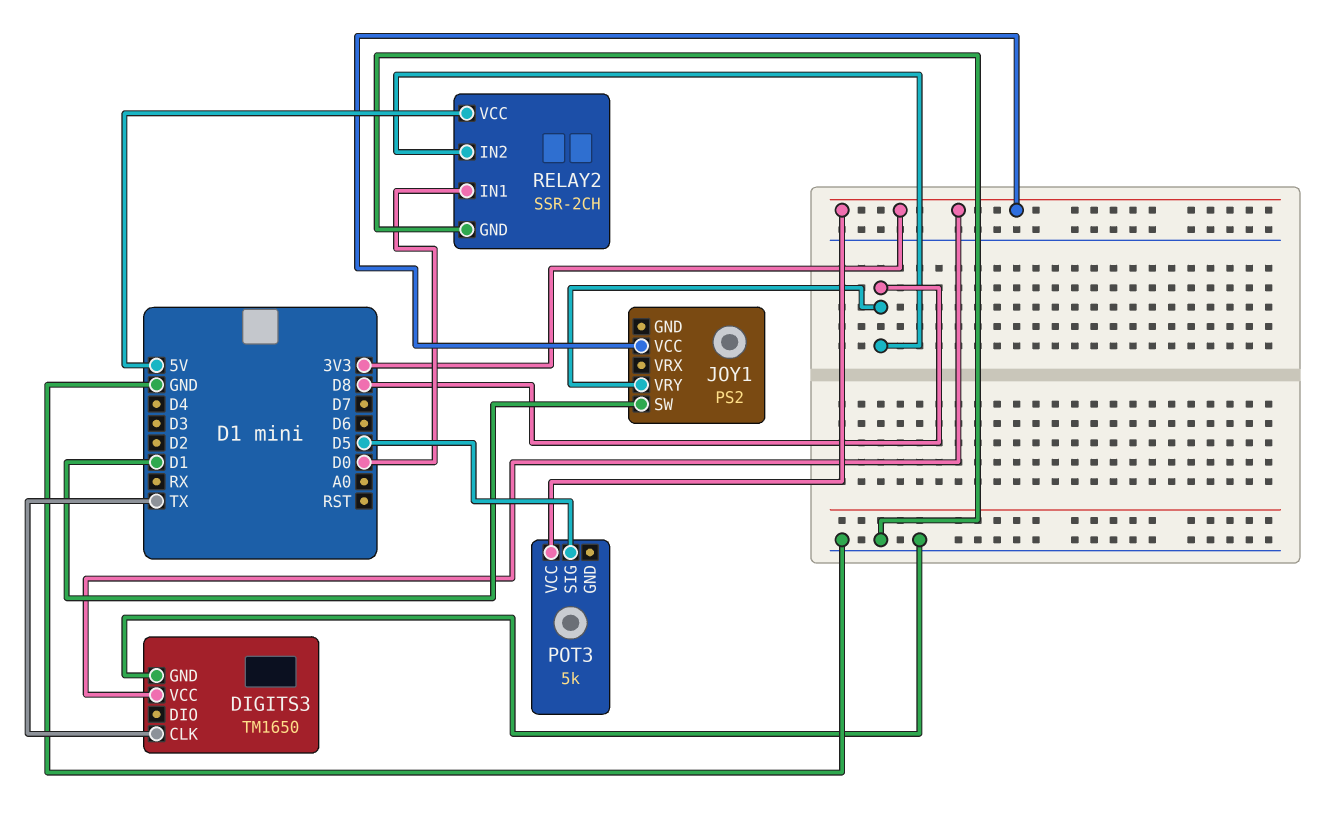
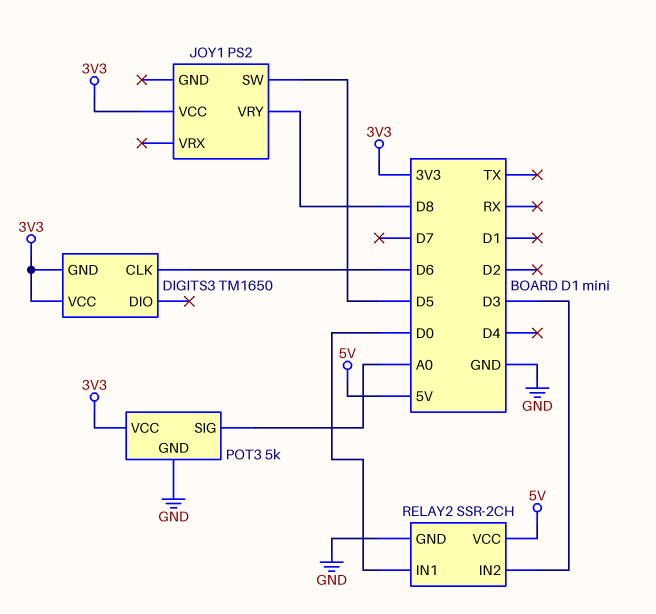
DIGITS3 pin CLK: TX -> D6
DIGITS3 pin GND: GND -> 3V3
JOY1 pin SW: D1 -> D5
POT3 pin GND: none -> GND
POT3 pin SIG: D5 -> A0
RELAY2 pin IN2: D8 -> D3

